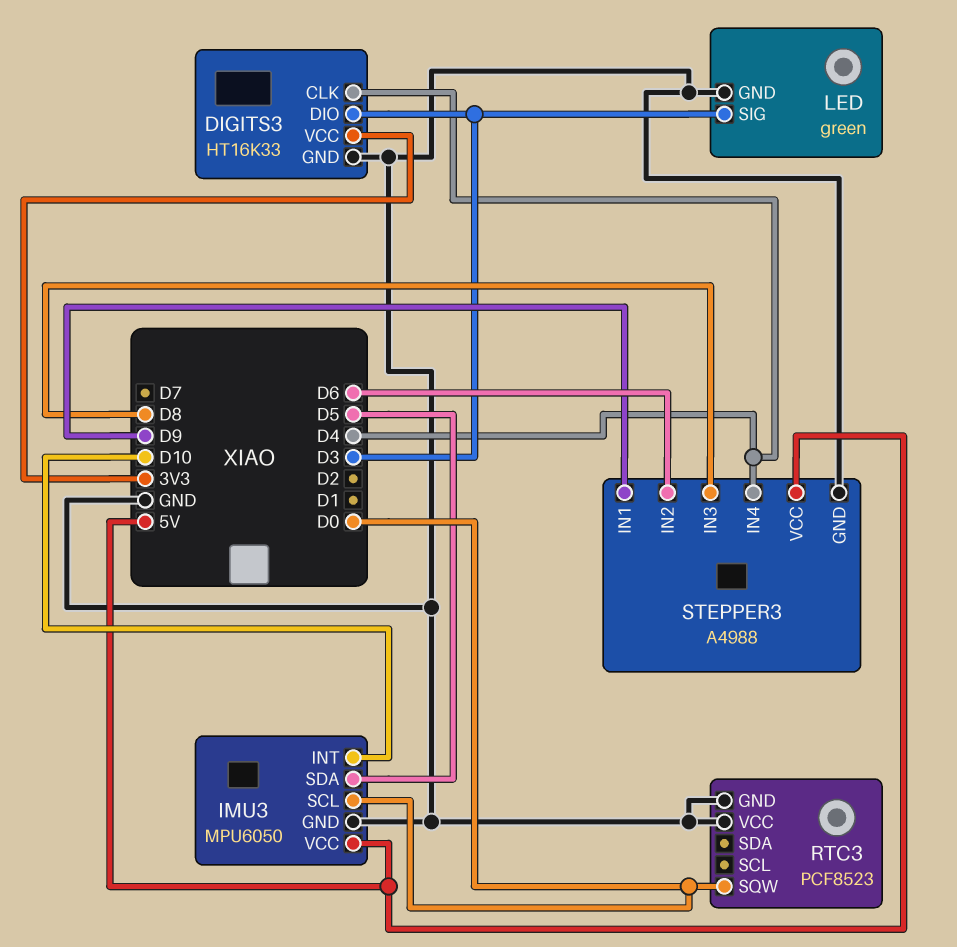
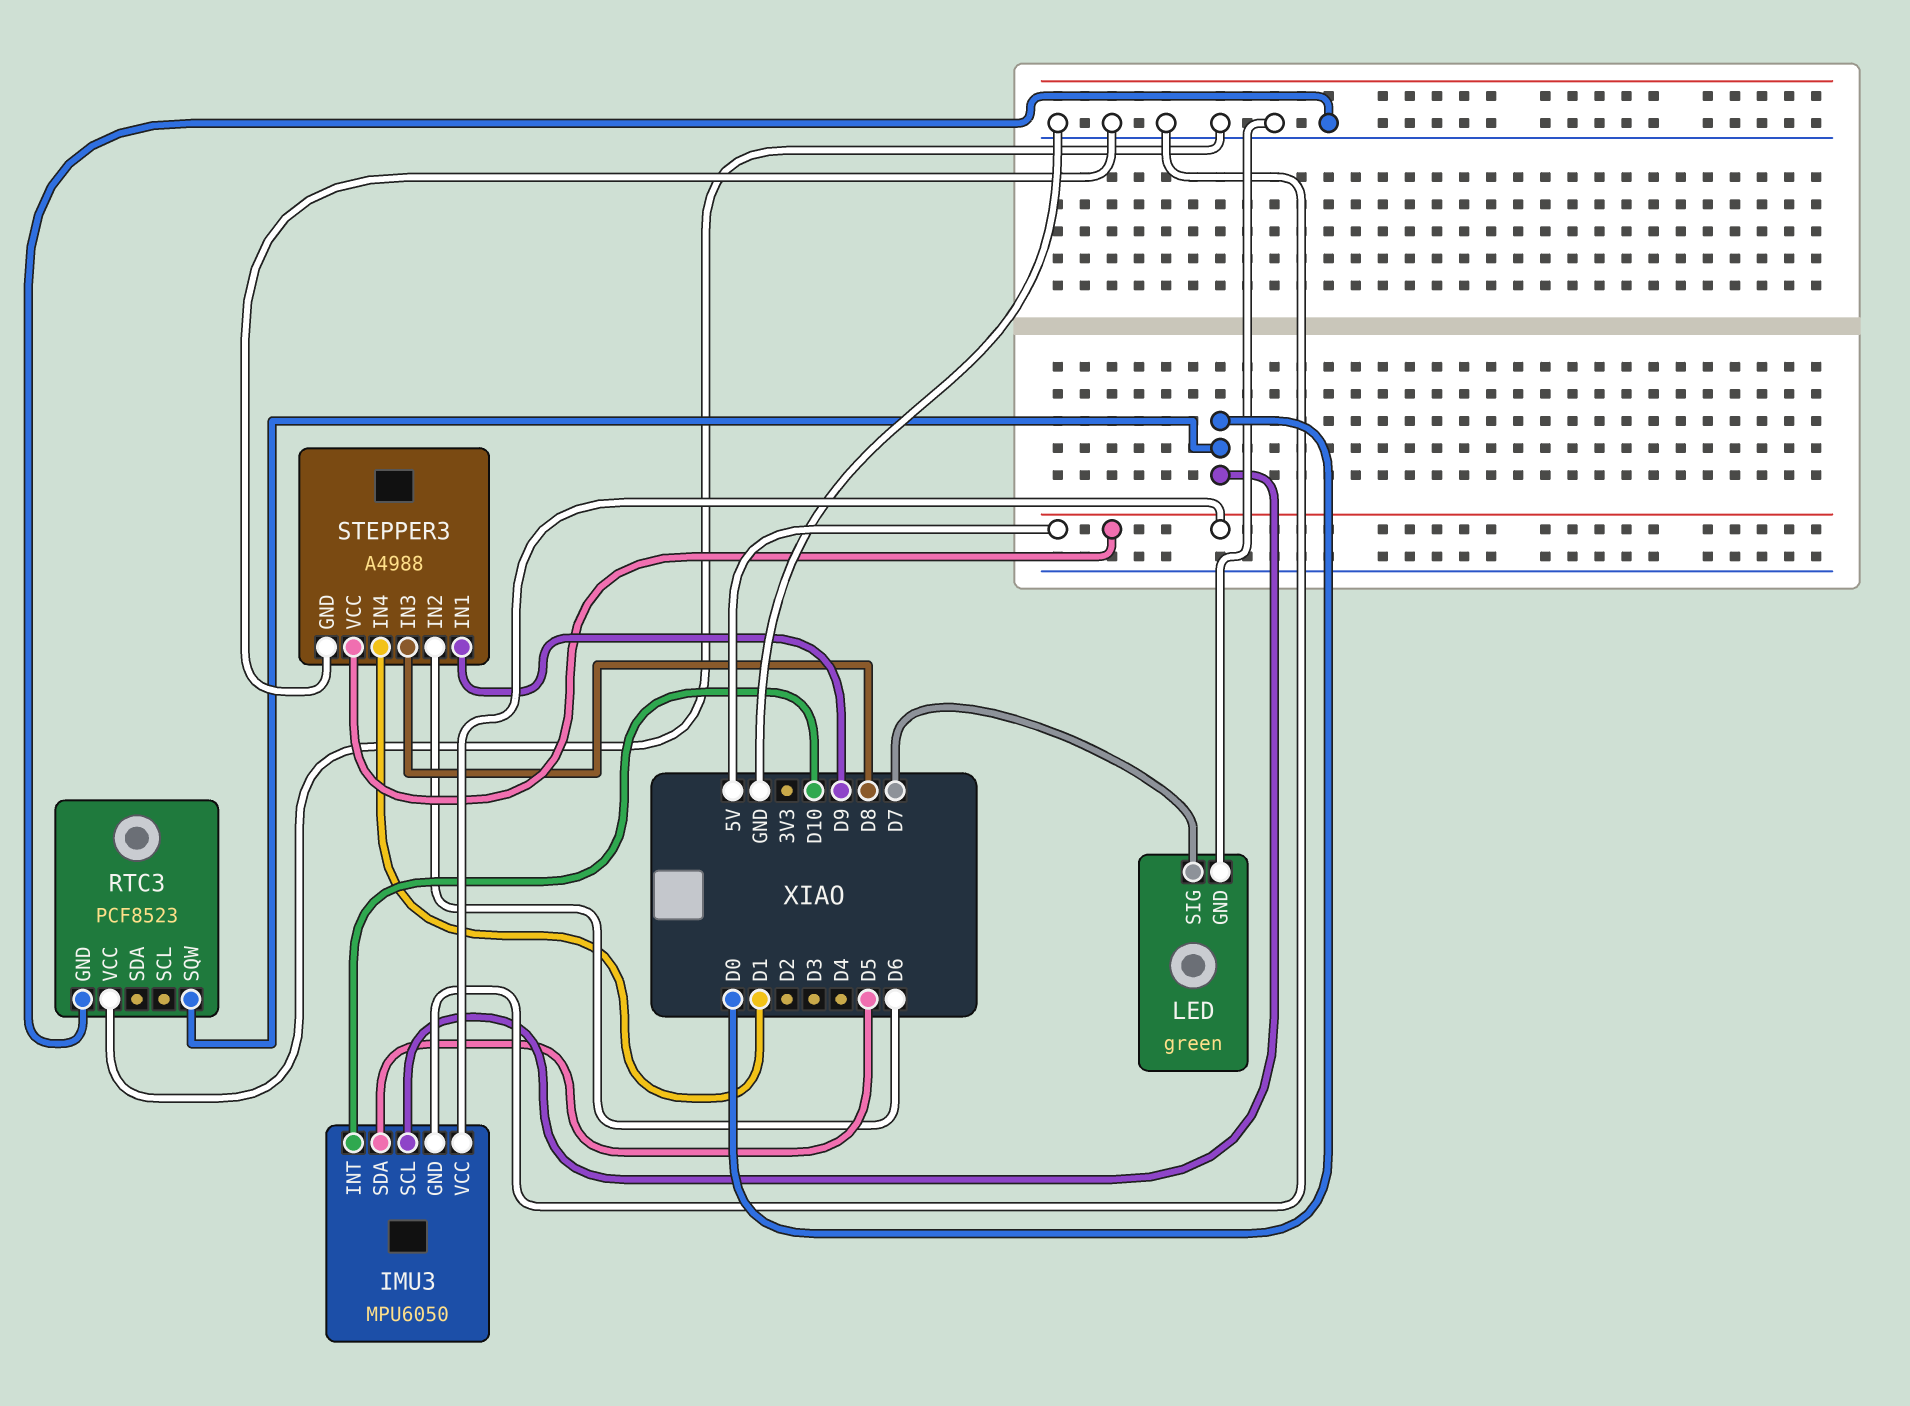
DIGITS3: HT16K33 -> none
DIGITS3 pin CLK: D4 -> none
DIGITS3 pin DIO: D3 -> none
DIGITS3 pin GND: GND -> none
DIGITS3 pin VCC: 3V3 -> none
LED pin SIG: D3 -> D7
STEPPER3 pin IN4: D4 -> D1

